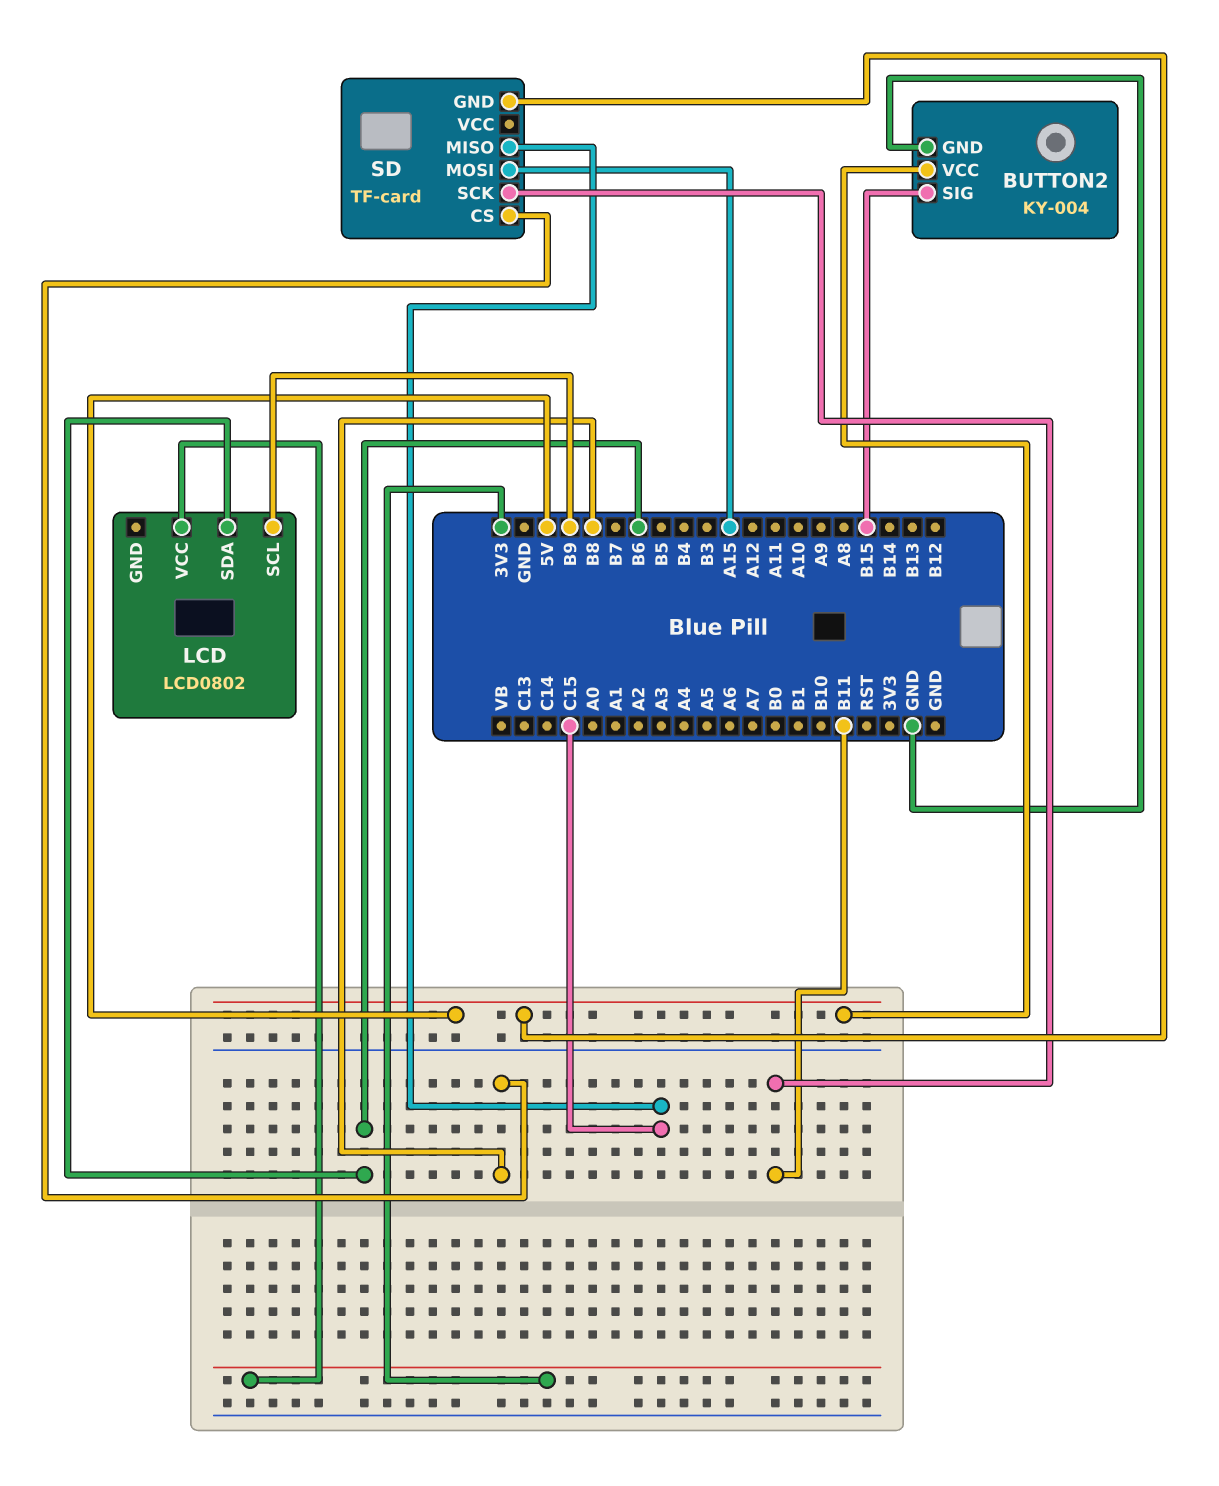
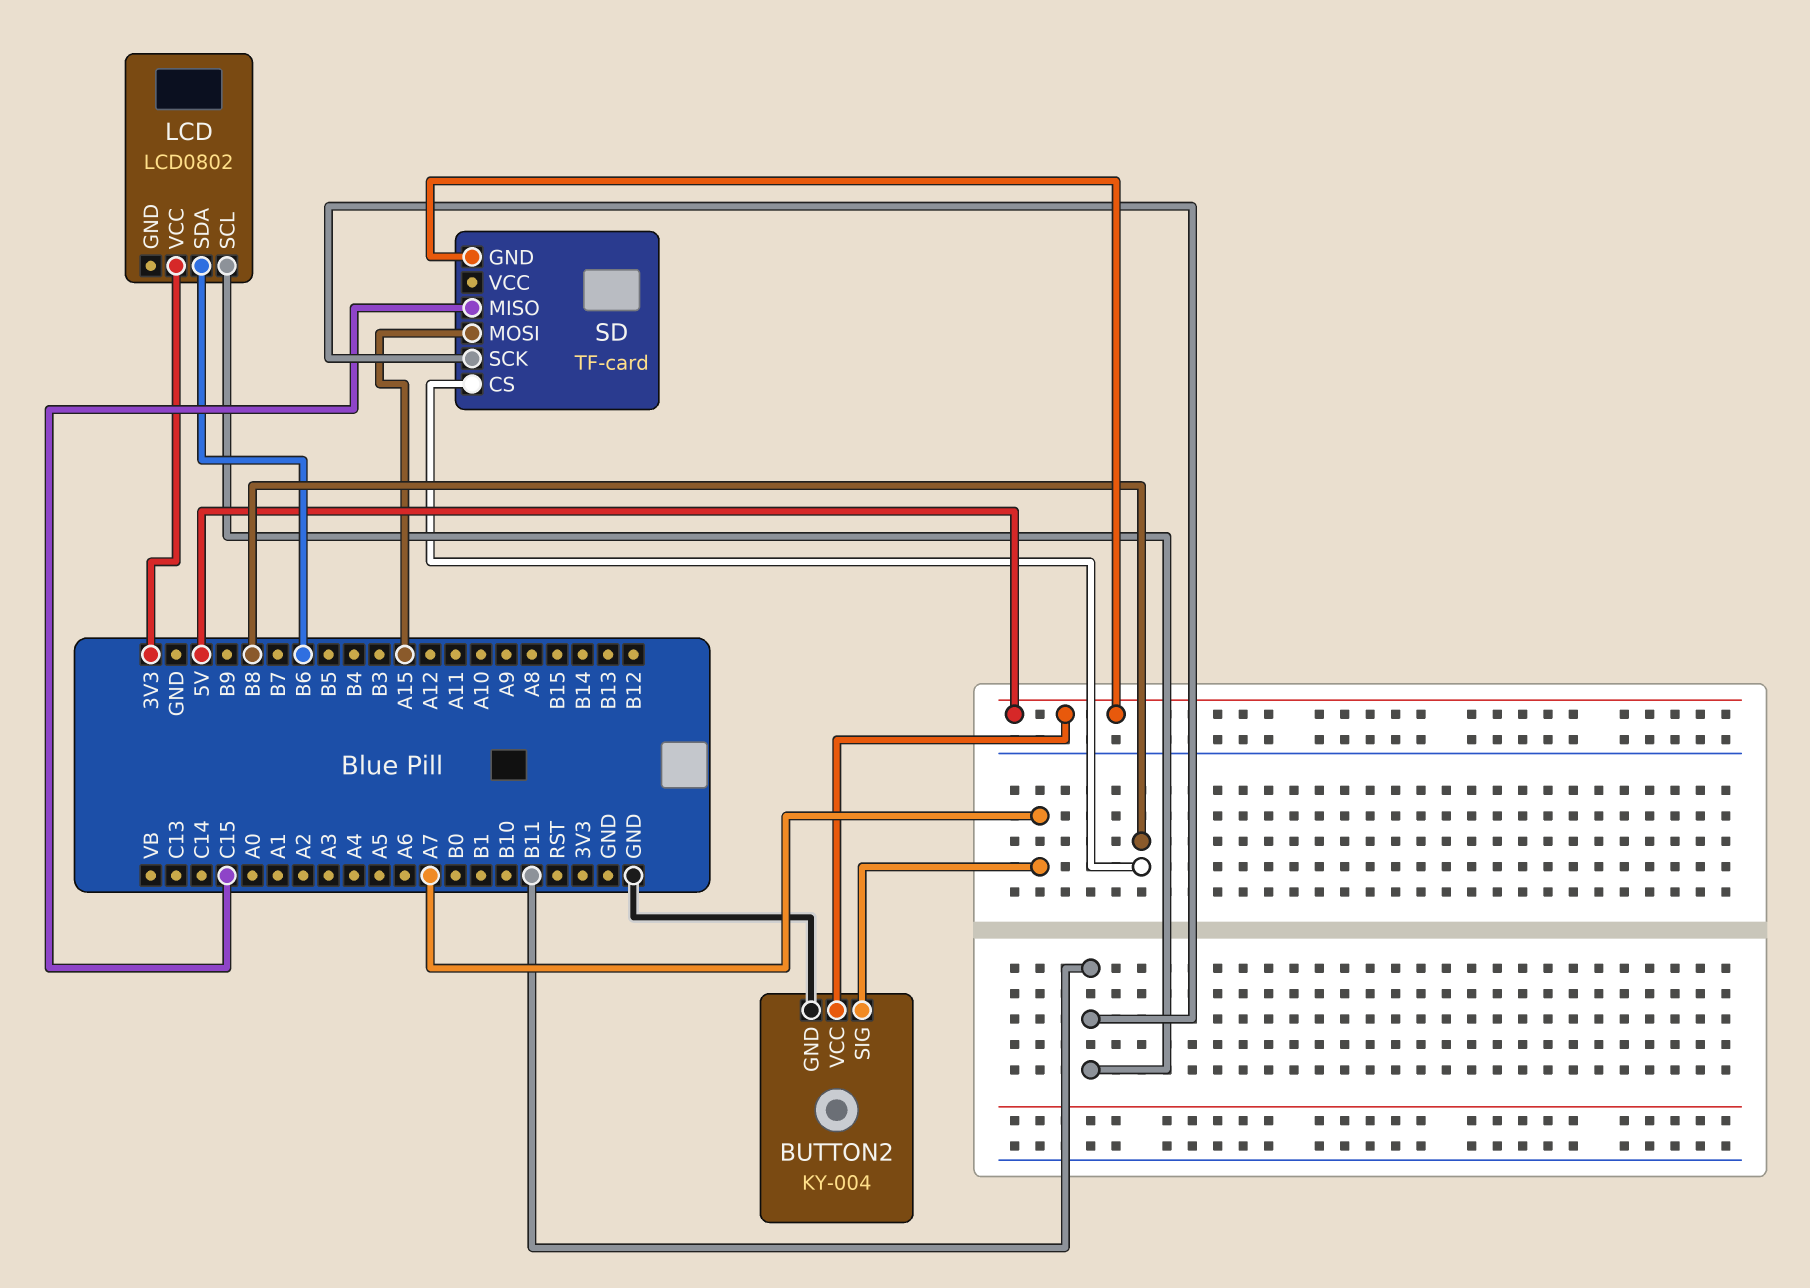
BUTTON2 pin SIG: B15 -> A7
LCD pin SCL: B9 -> B11

